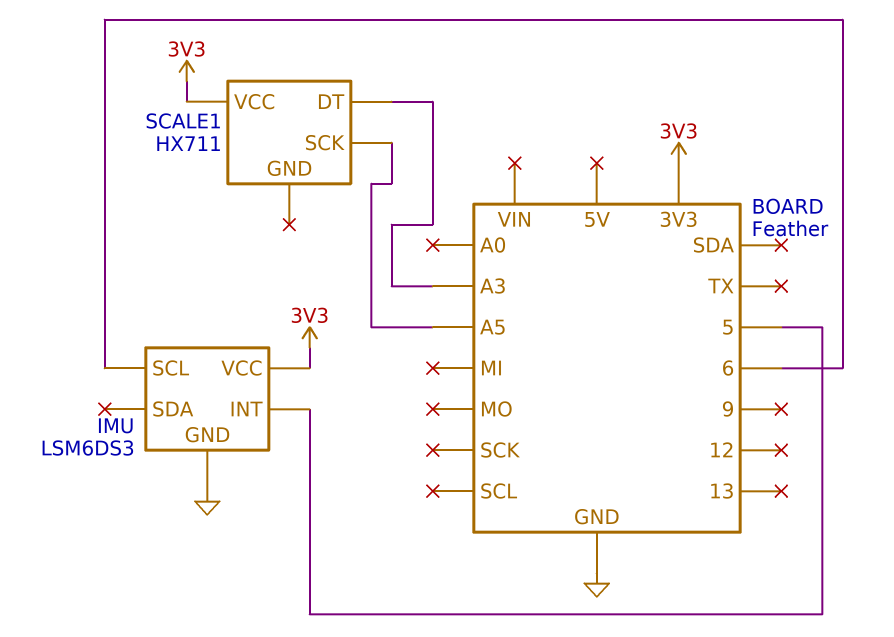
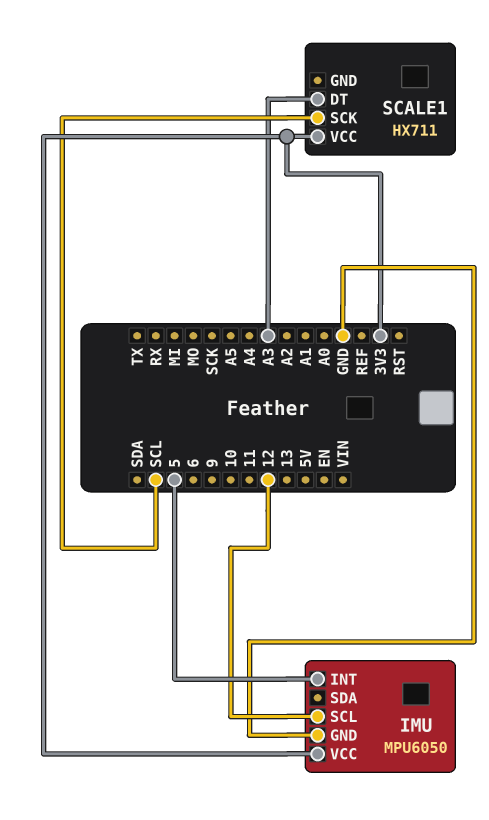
IMU: LSM6DS3 -> MPU6050
IMU pin SCL: 6 -> 12
SCALE1 pin SCK: A5 -> SCL

